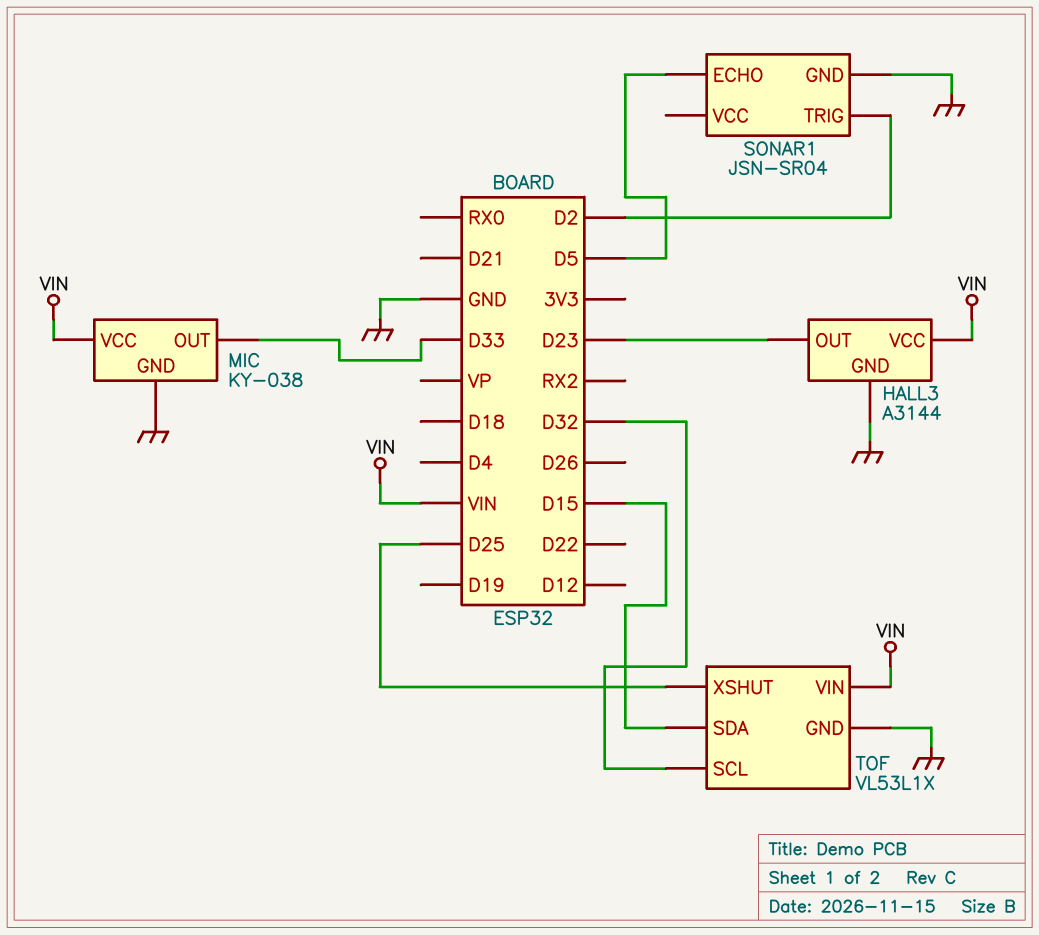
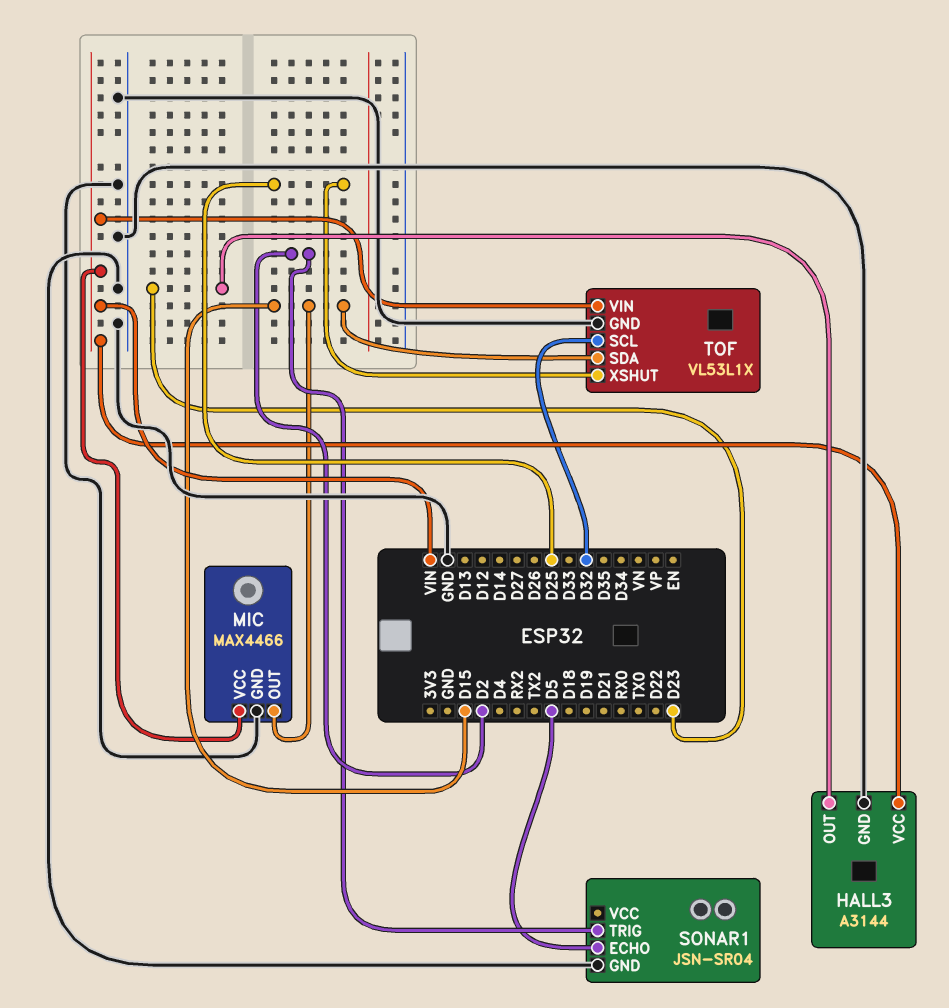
MIC: KY-038 -> MAX4466
MIC pin OUT: D33 -> D15

